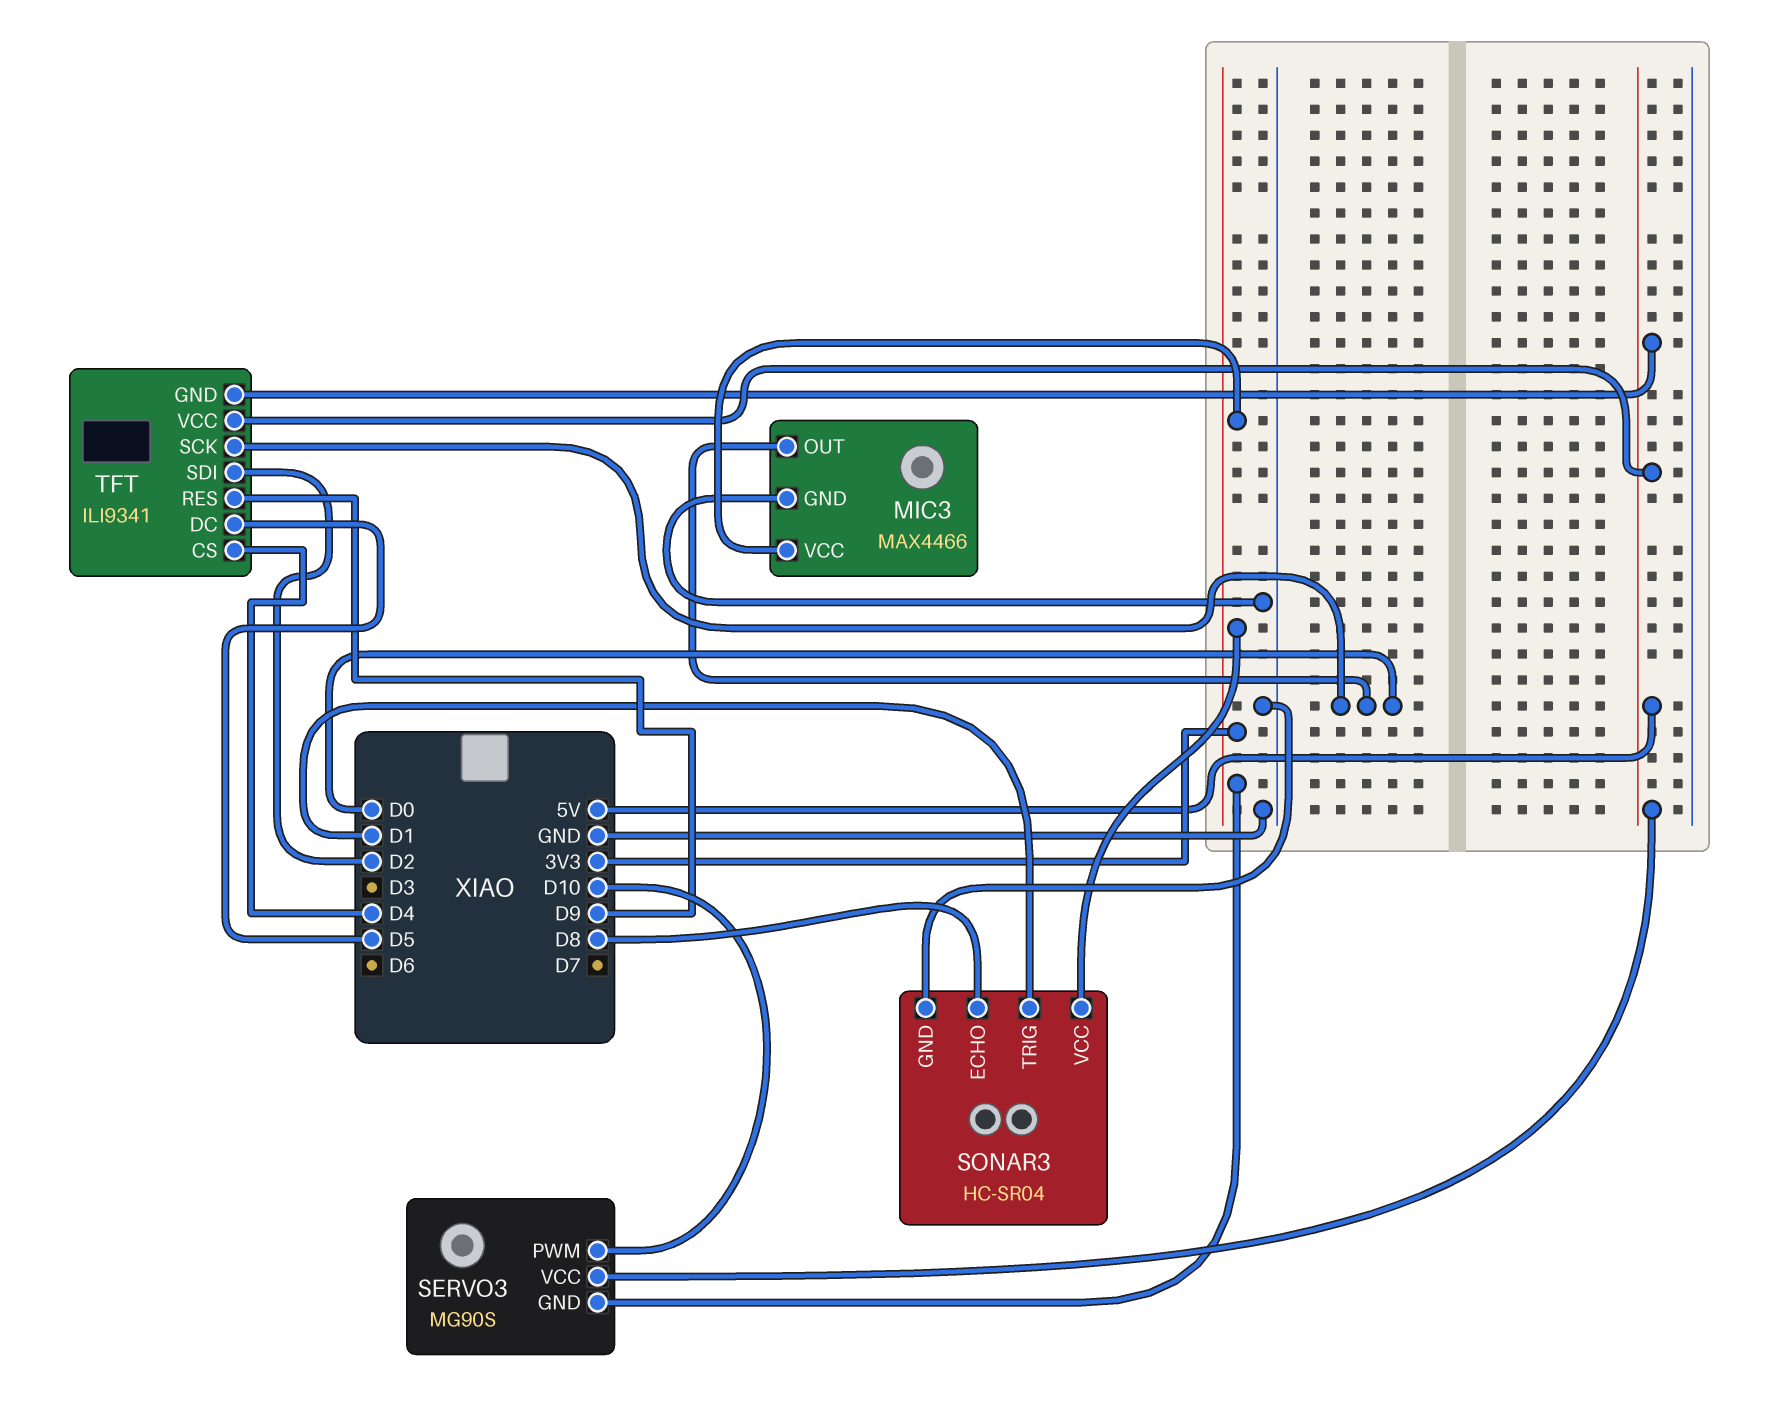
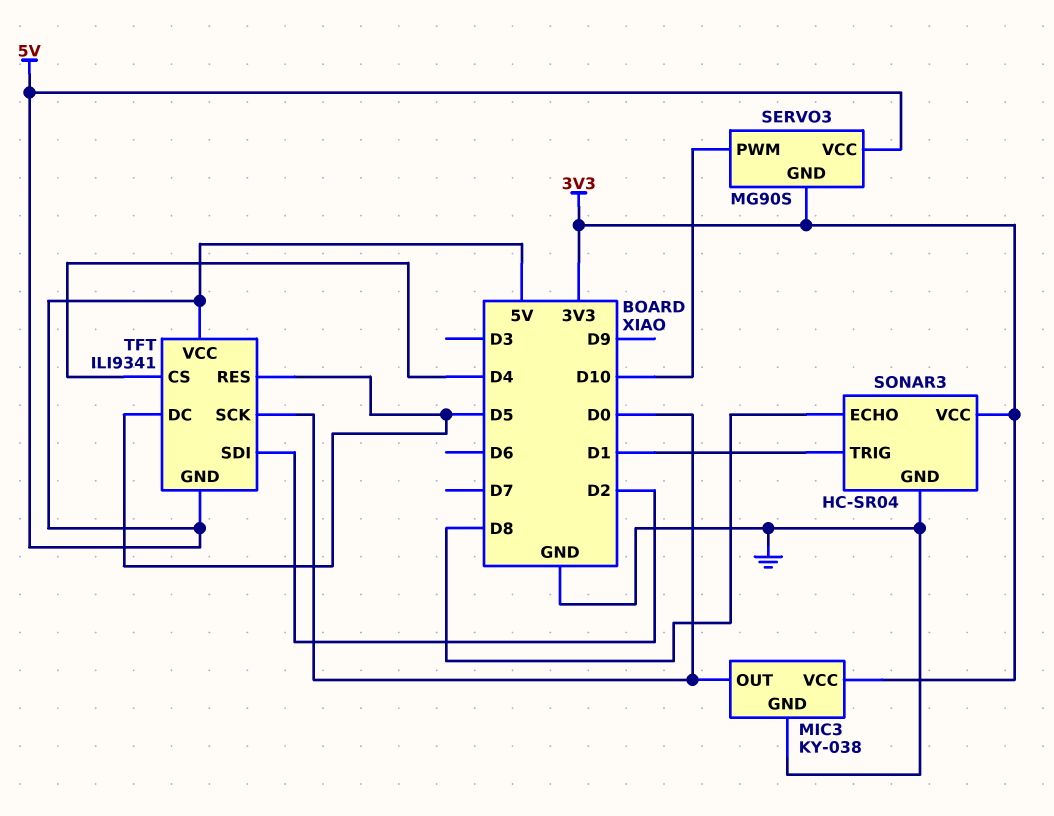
MIC3: MAX4466 -> KY-038
TFT pin RES: D9 -> D5

